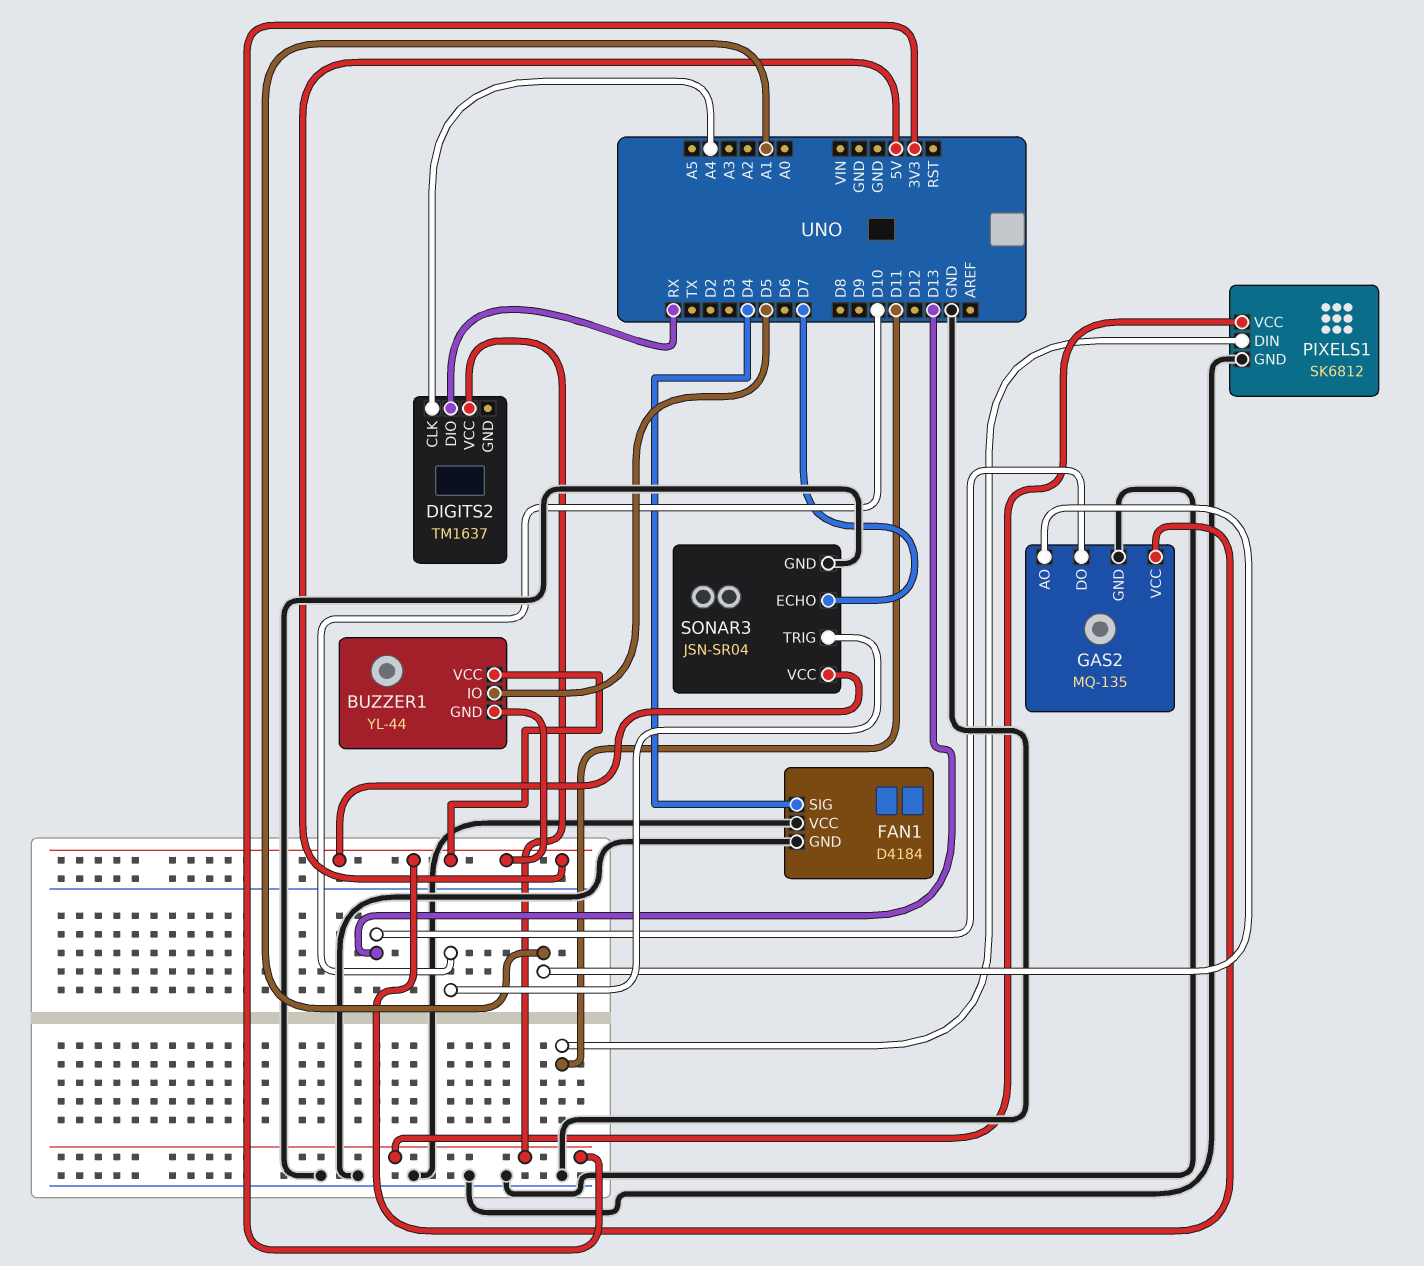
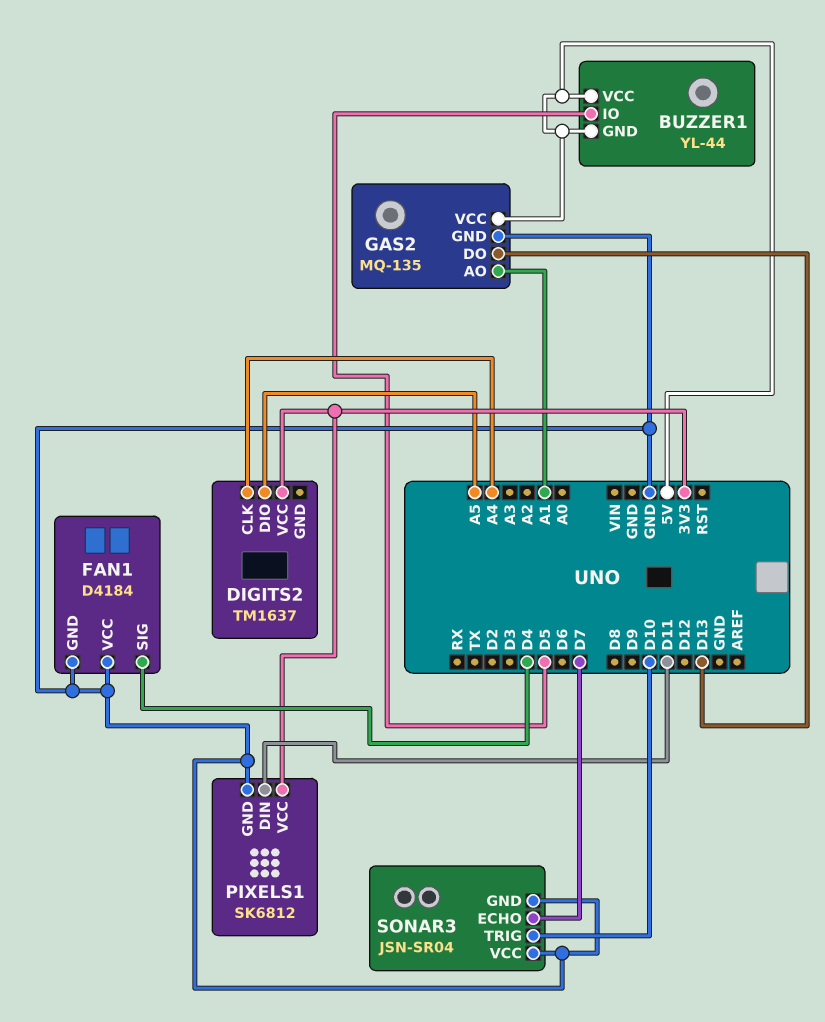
DIGITS2 pin DIO: RX -> A5
SONAR3 pin VCC: 5V -> GND

